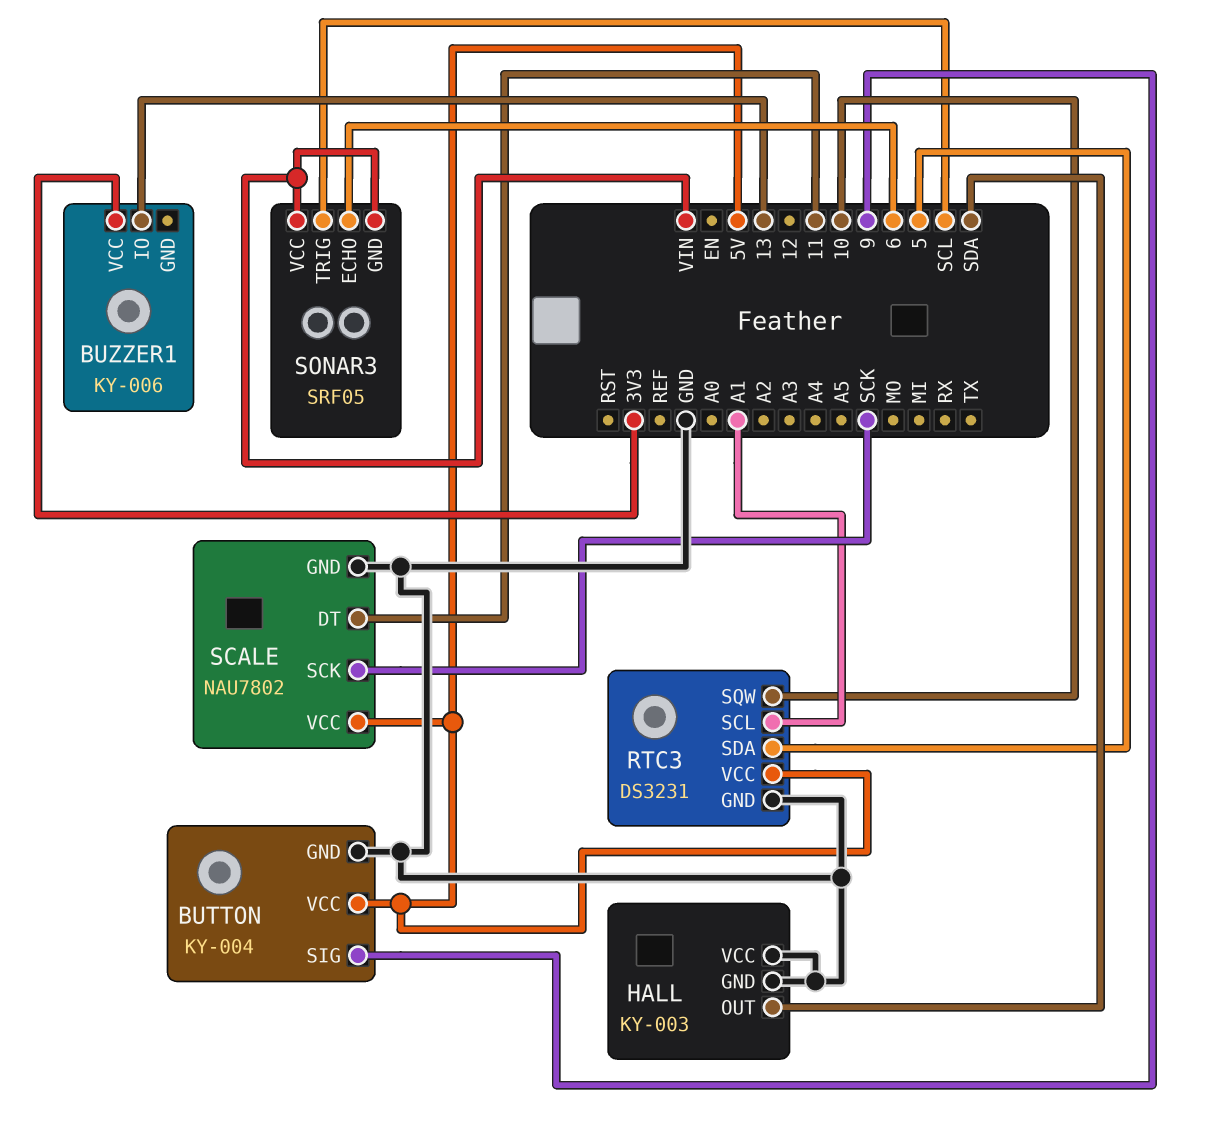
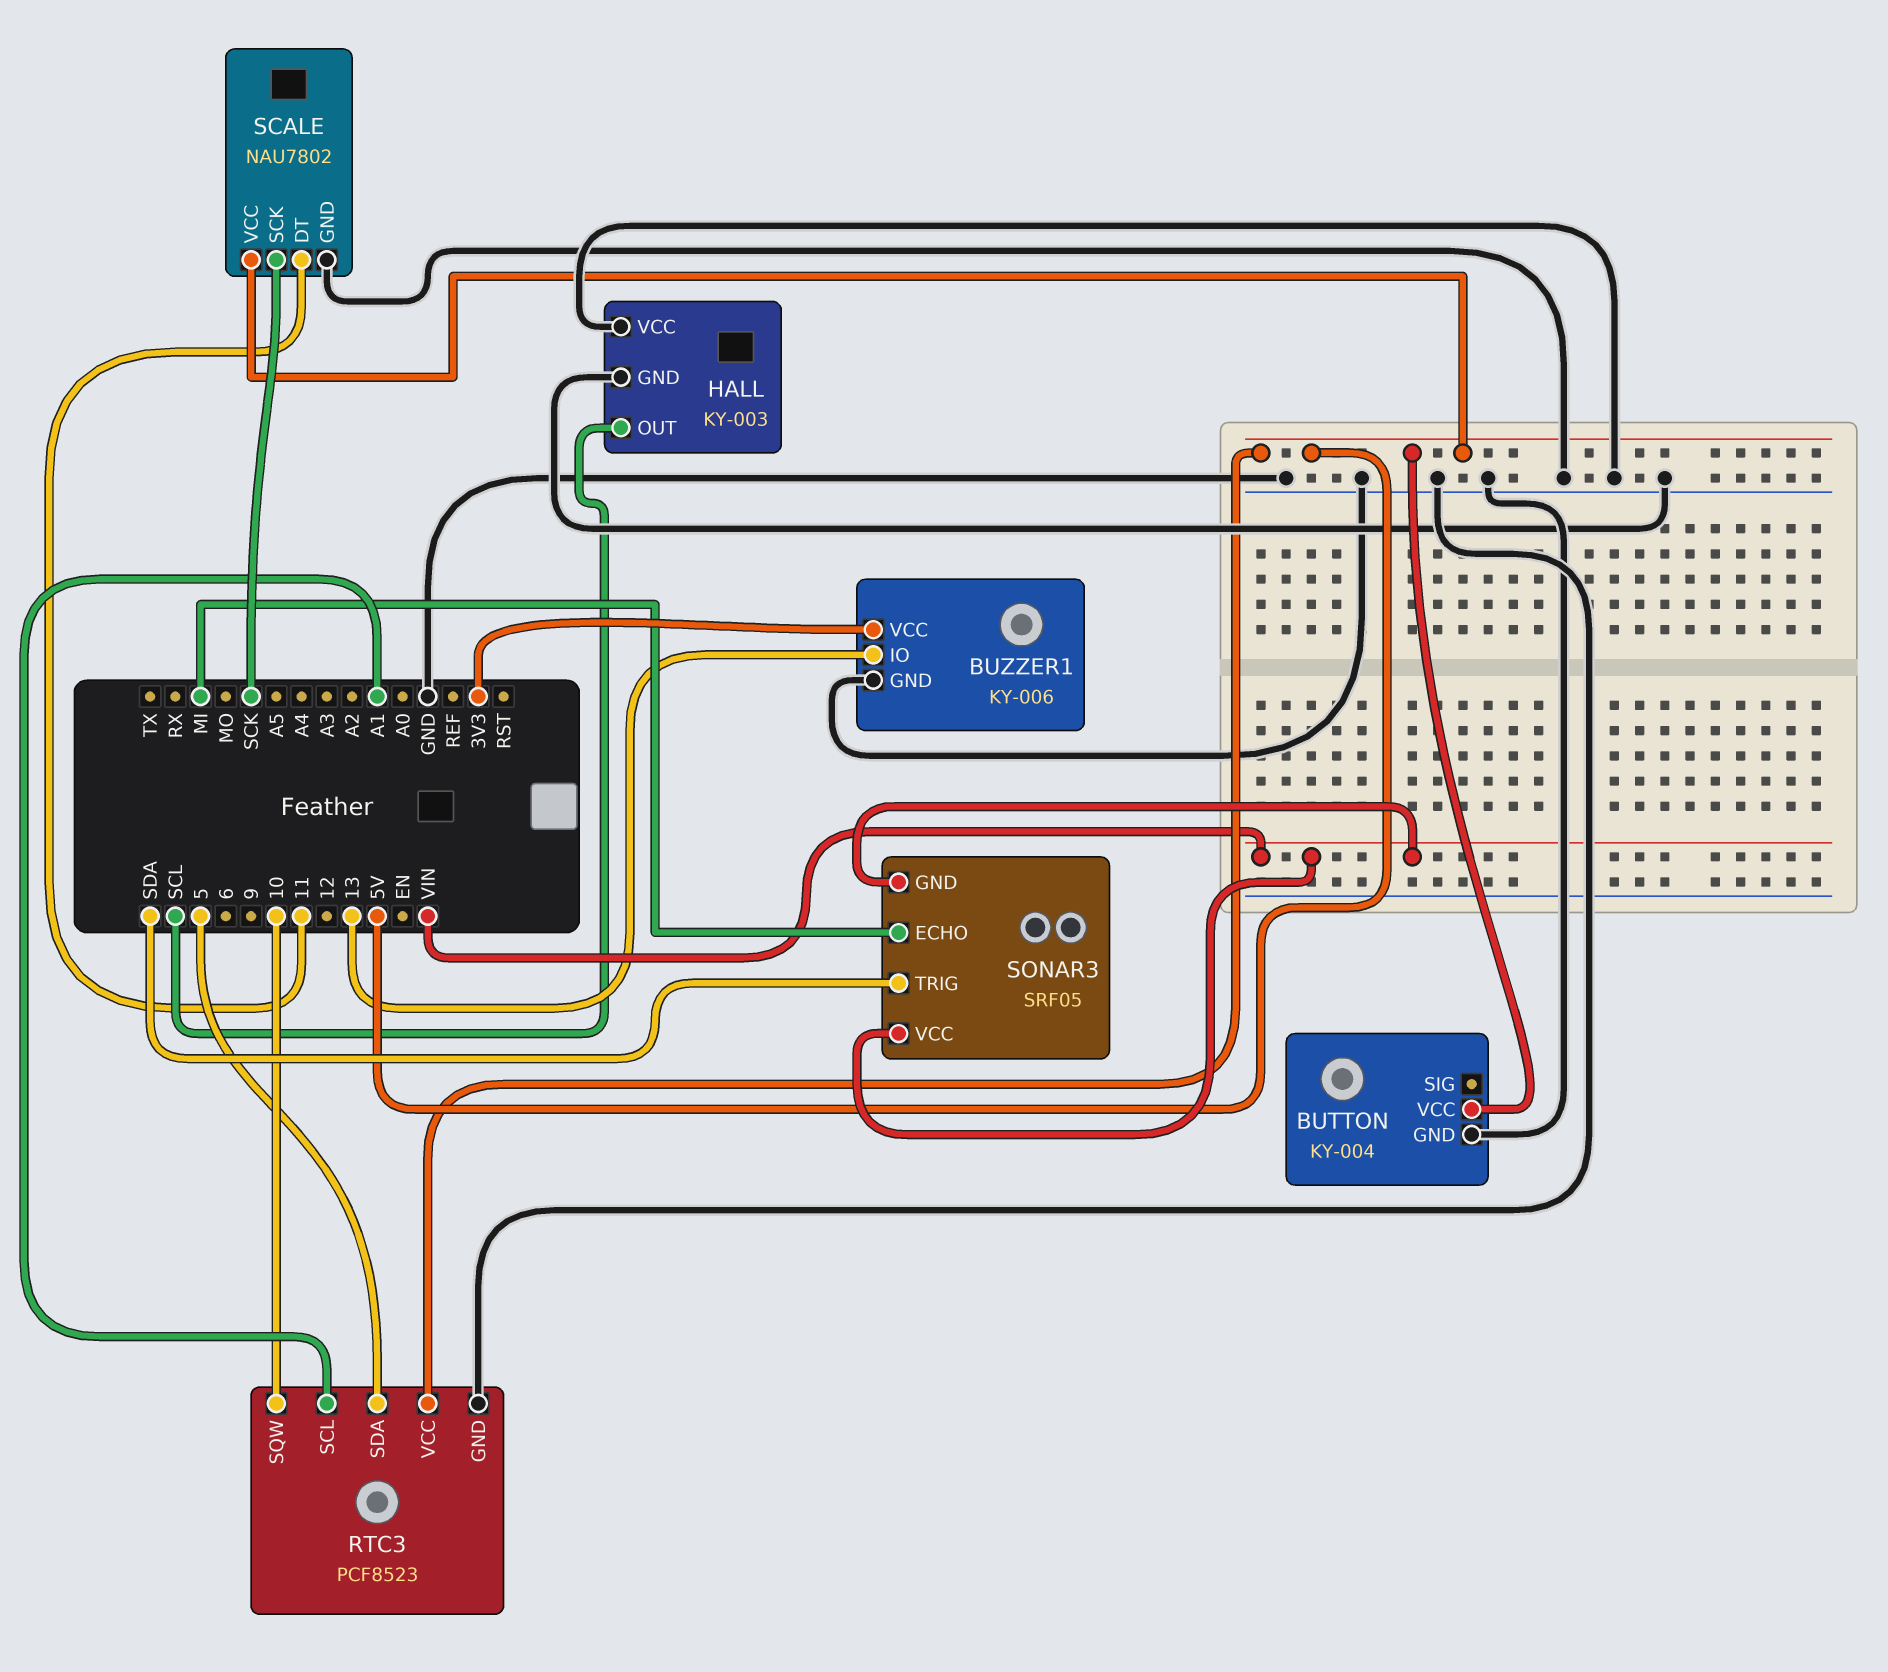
BUTTON pin SIG: 9 -> none
BUZZER1 pin GND: none -> GND
HALL pin OUT: SDA -> SCL
RTC3: DS3231 -> PCF8523
SONAR3 pin ECHO: 6 -> MI
SONAR3 pin TRIG: SCL -> SDA

